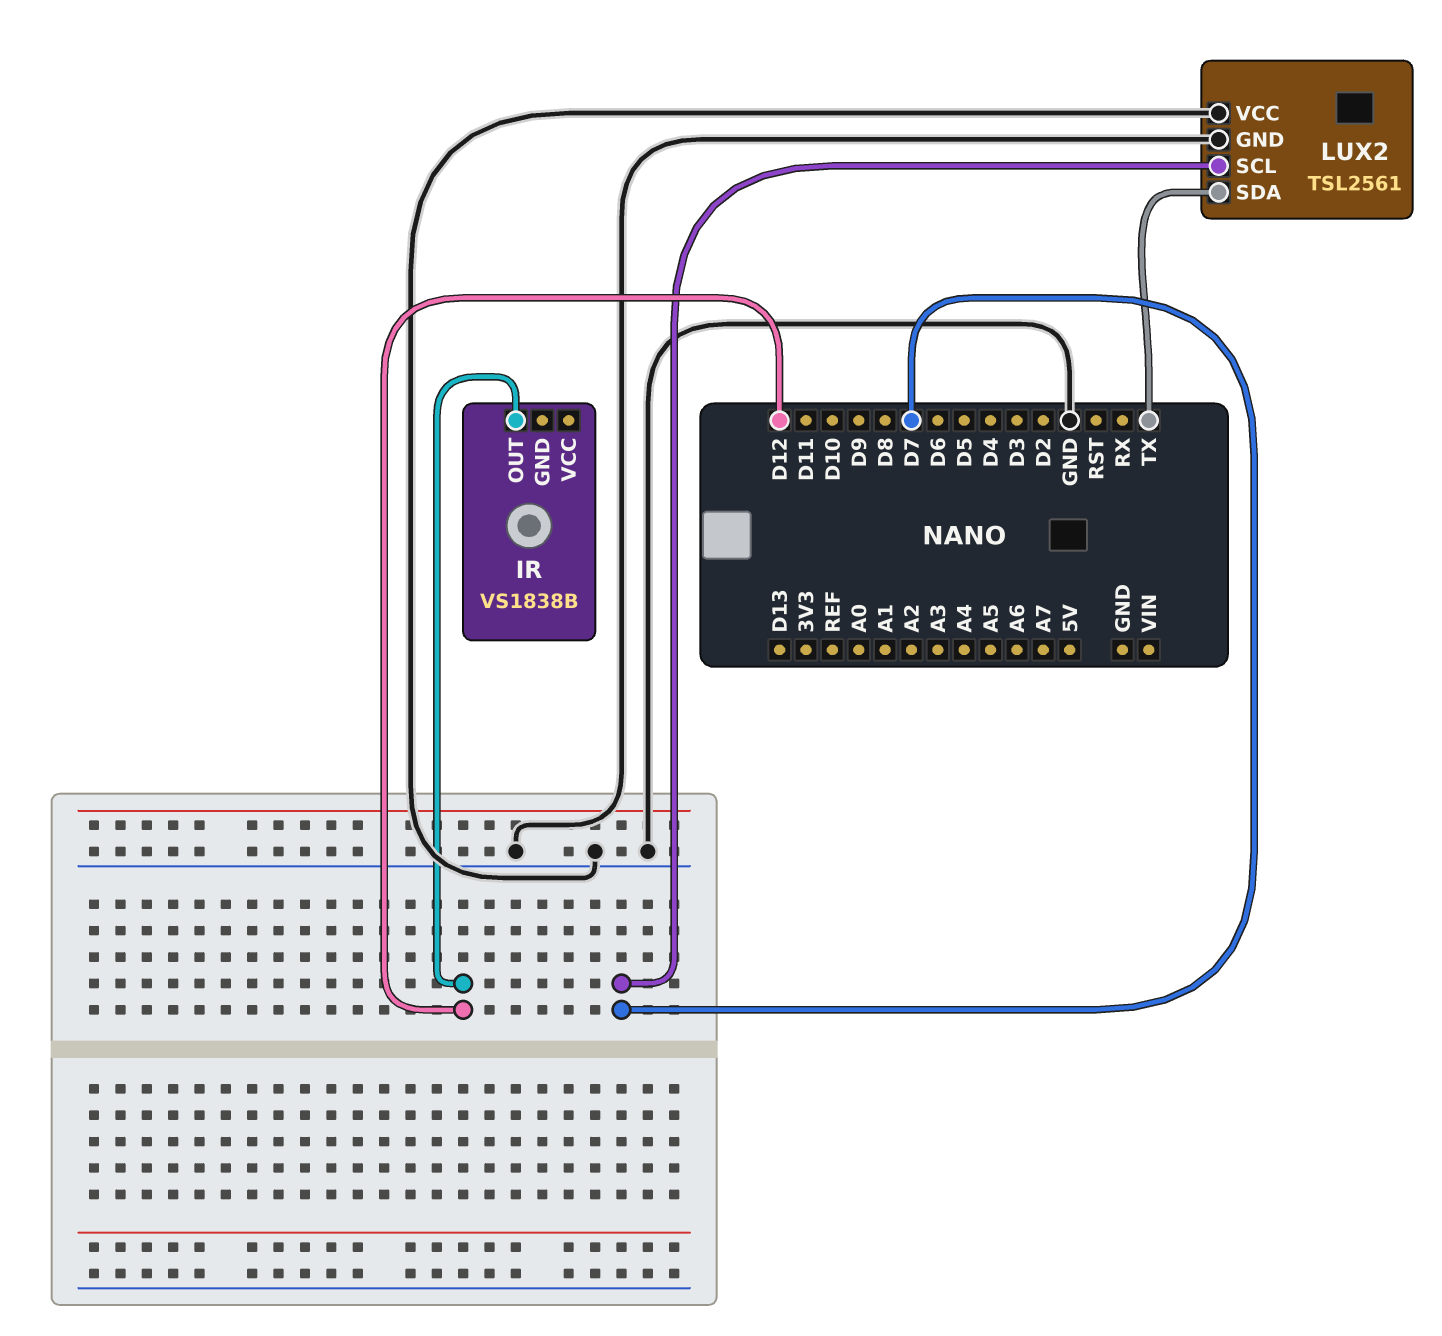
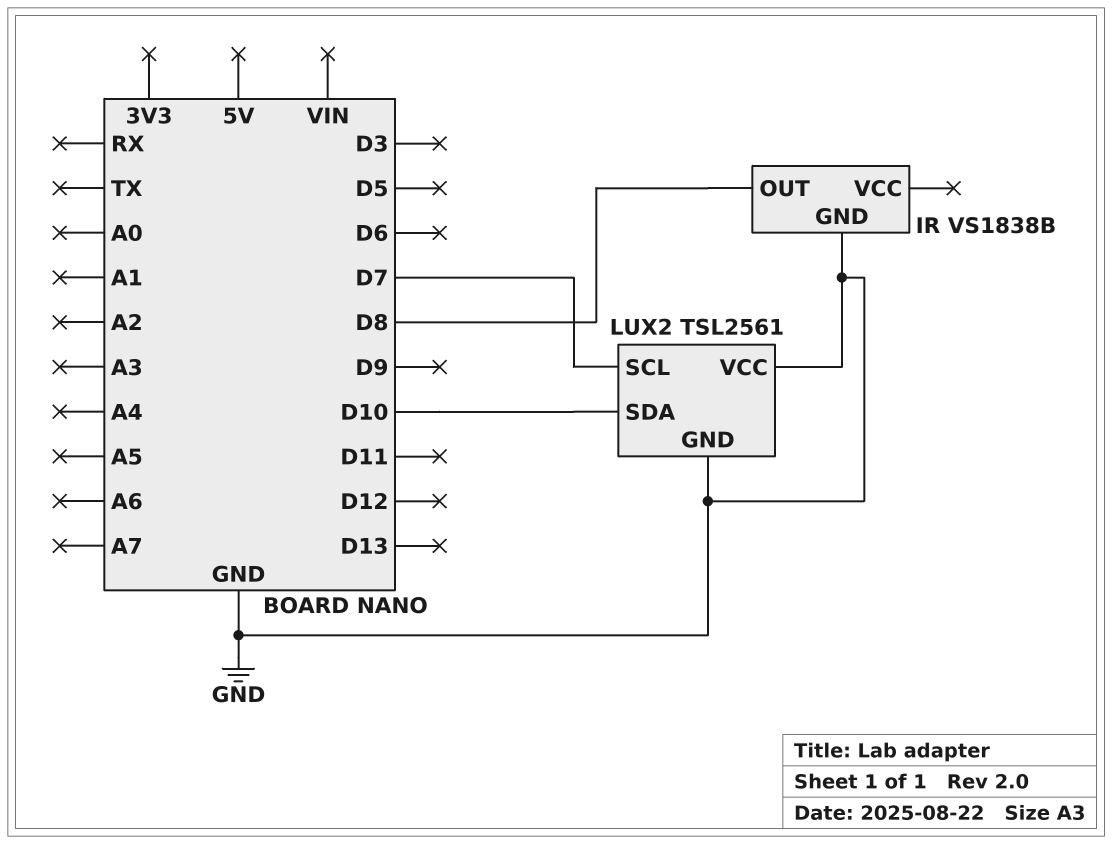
IR pin GND: none -> GND
IR pin OUT: D12 -> D8
LUX2 pin SDA: TX -> D10

